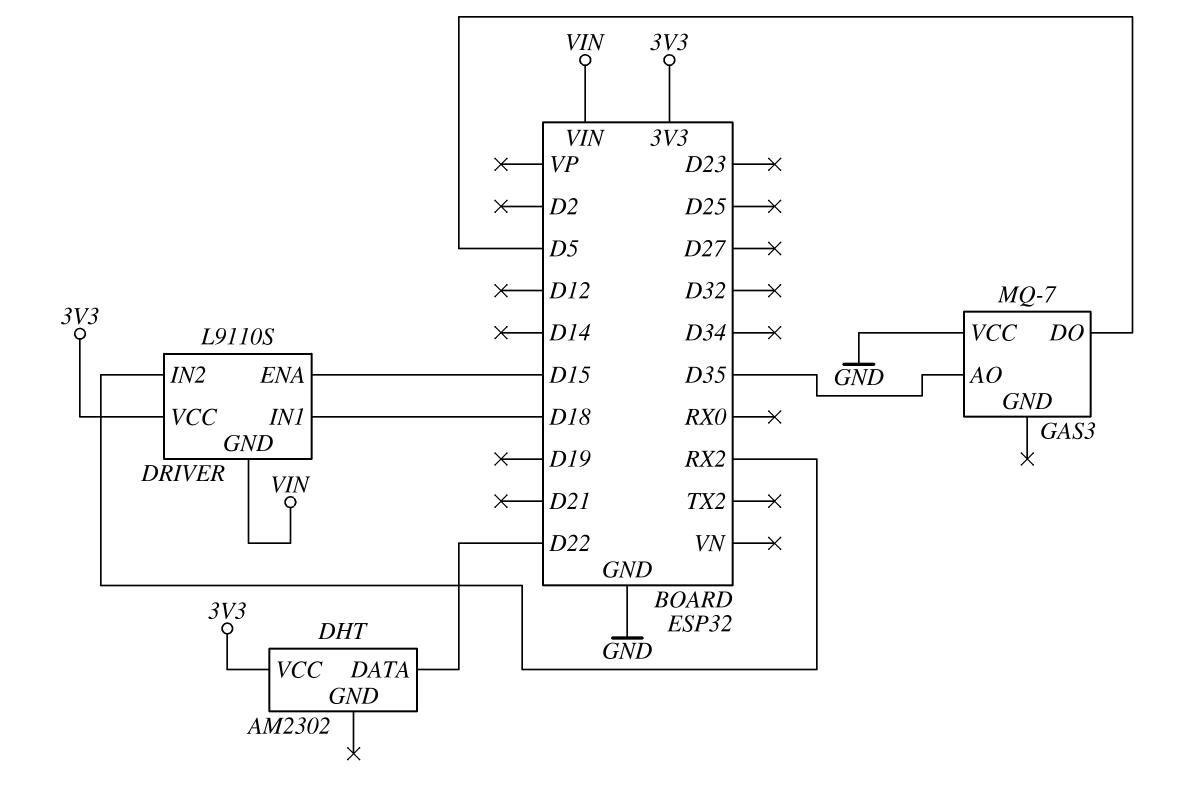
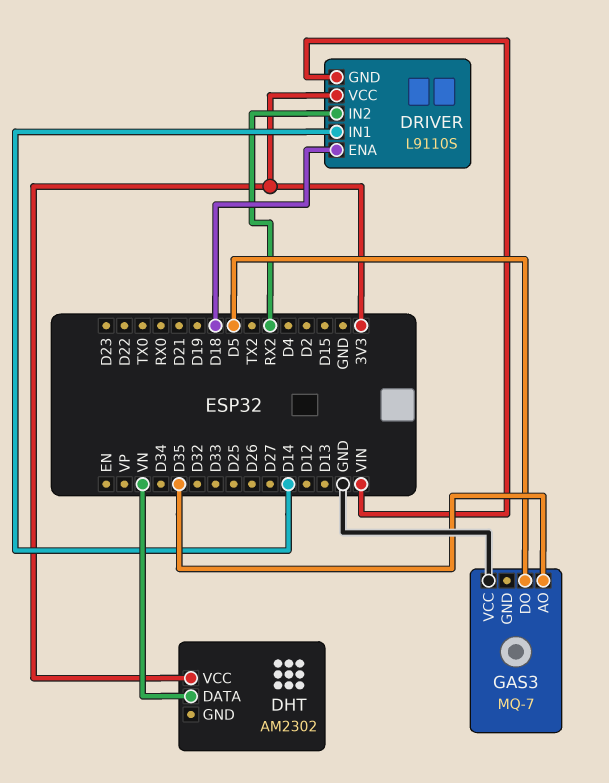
DHT pin DATA: D22 -> VN
DRIVER pin ENA: D15 -> D18
DRIVER pin IN1: D18 -> D14

